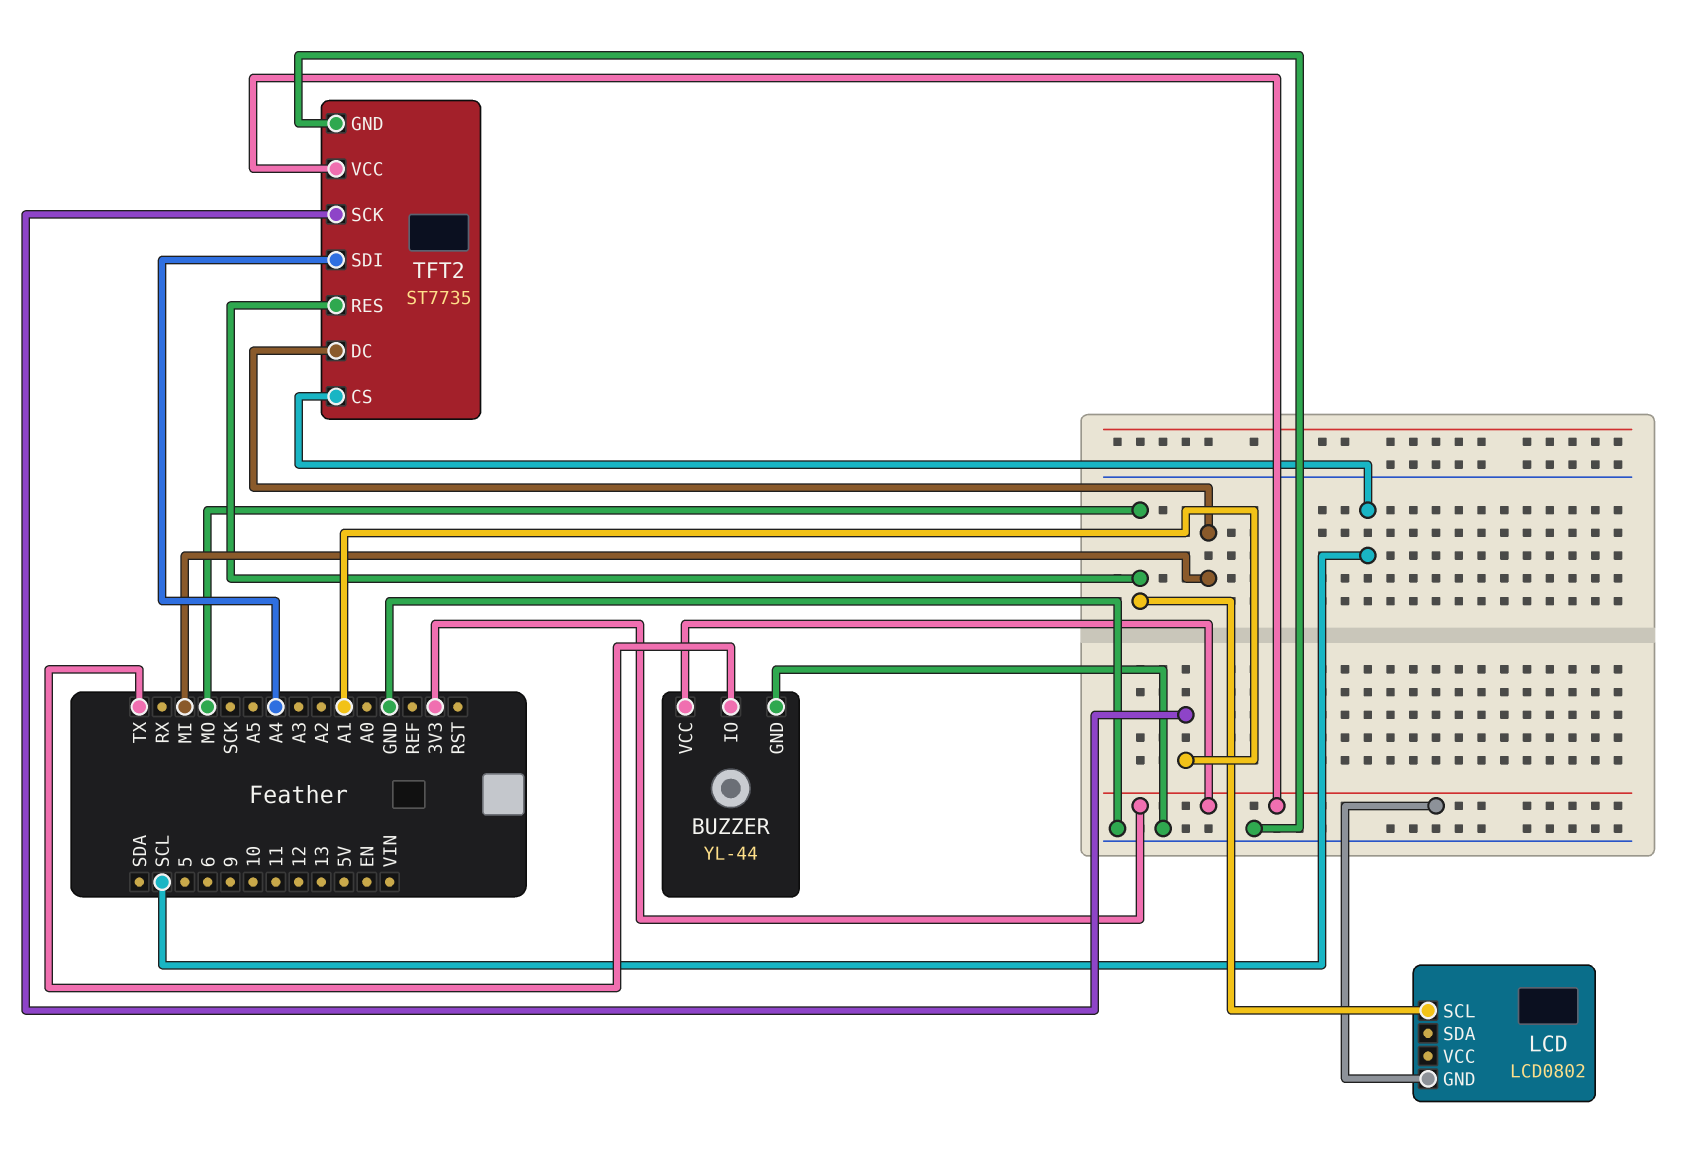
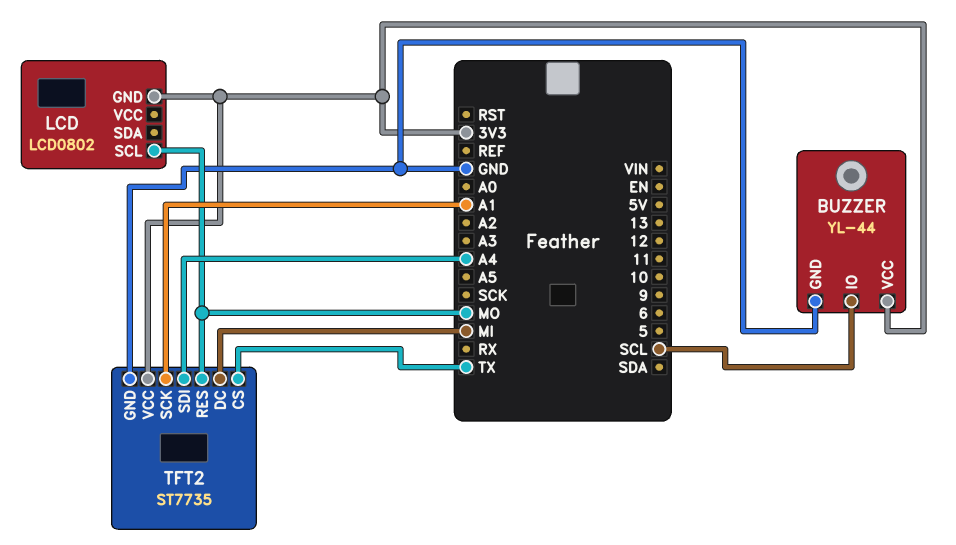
BUZZER pin IO: TX -> SCL
TFT2 pin CS: SCL -> TX

